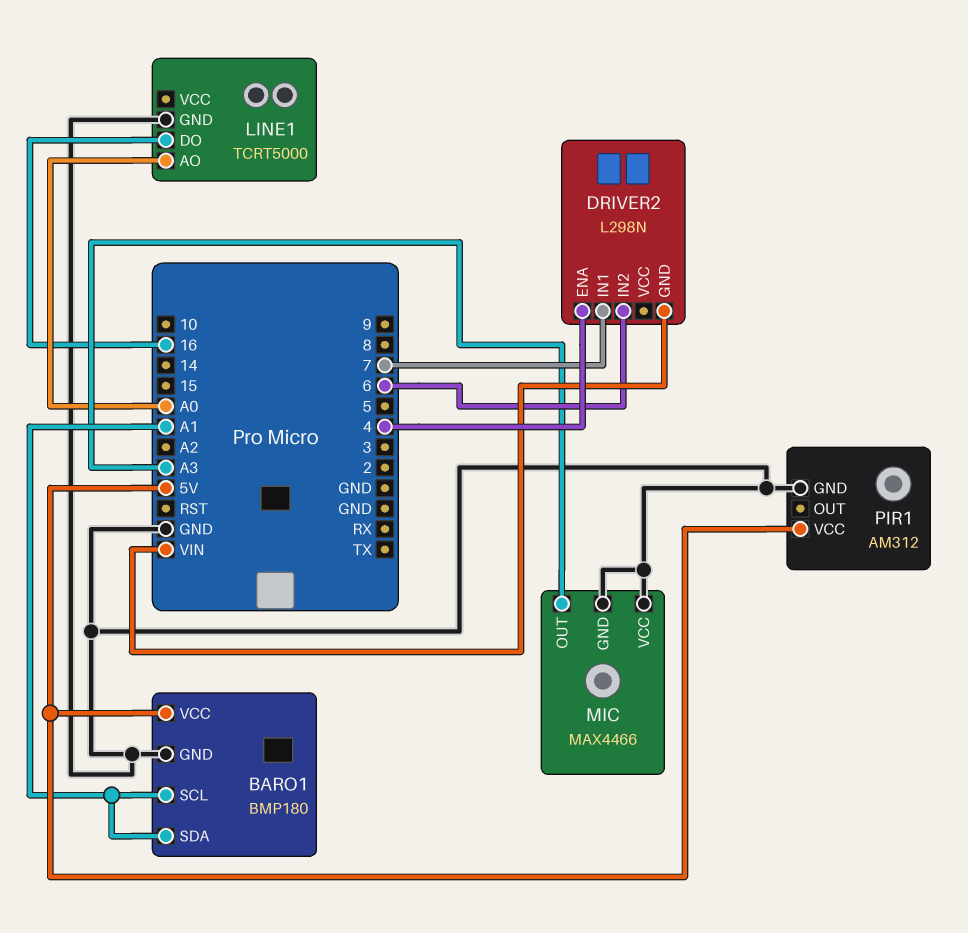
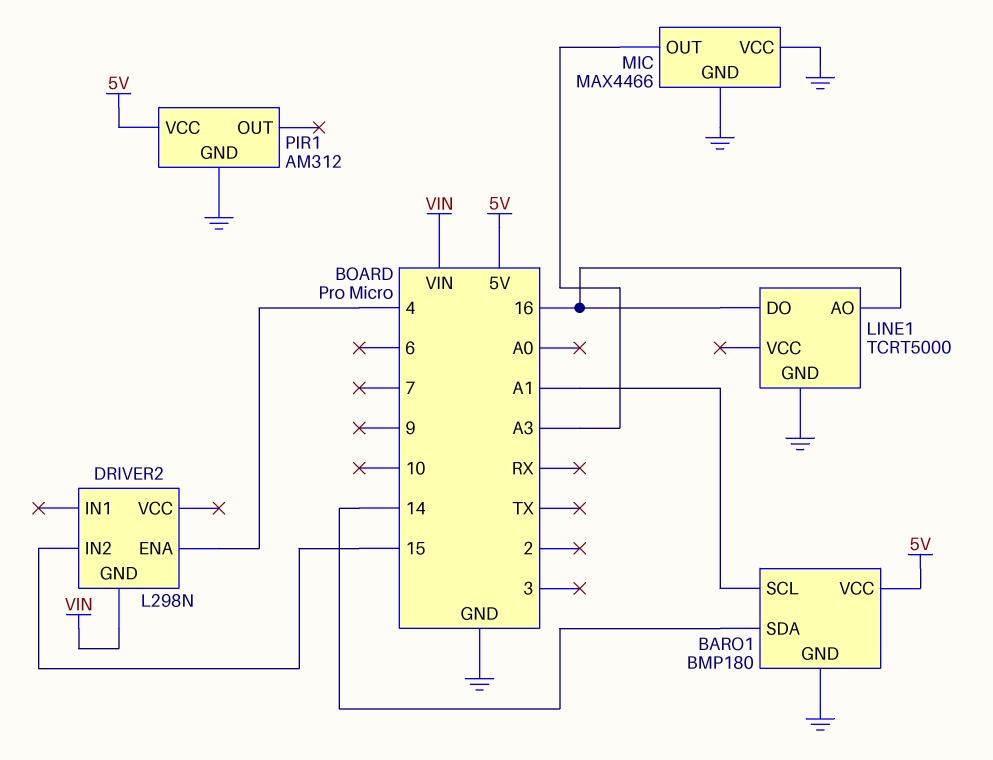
BARO1 pin SDA: A1 -> 14
DRIVER2 pin IN1: 7 -> none
DRIVER2 pin IN2: 6 -> 15
LINE1 pin AO: A0 -> 16

